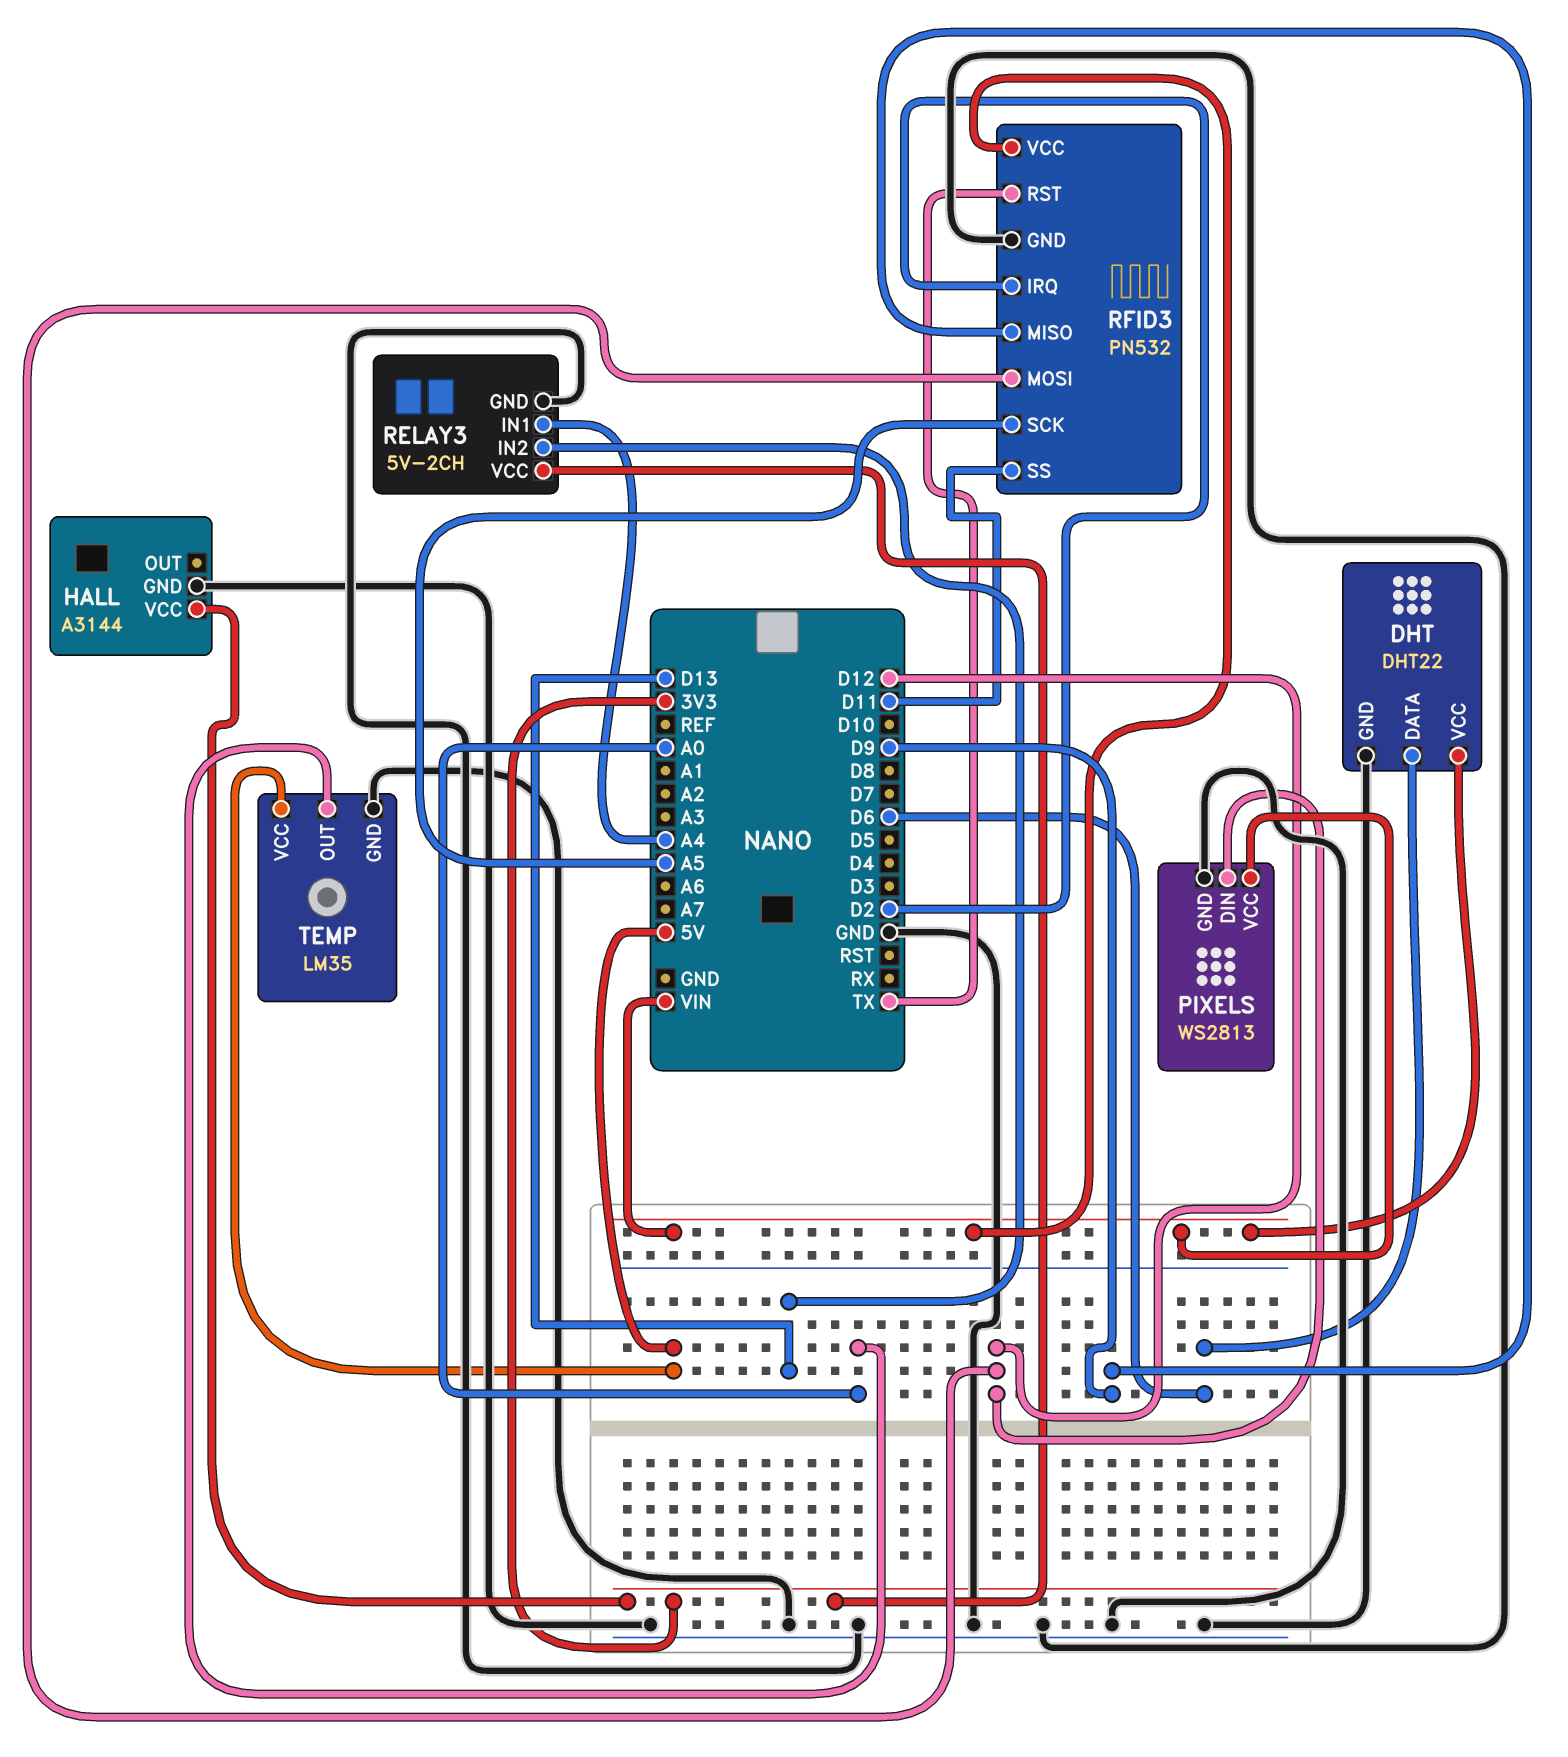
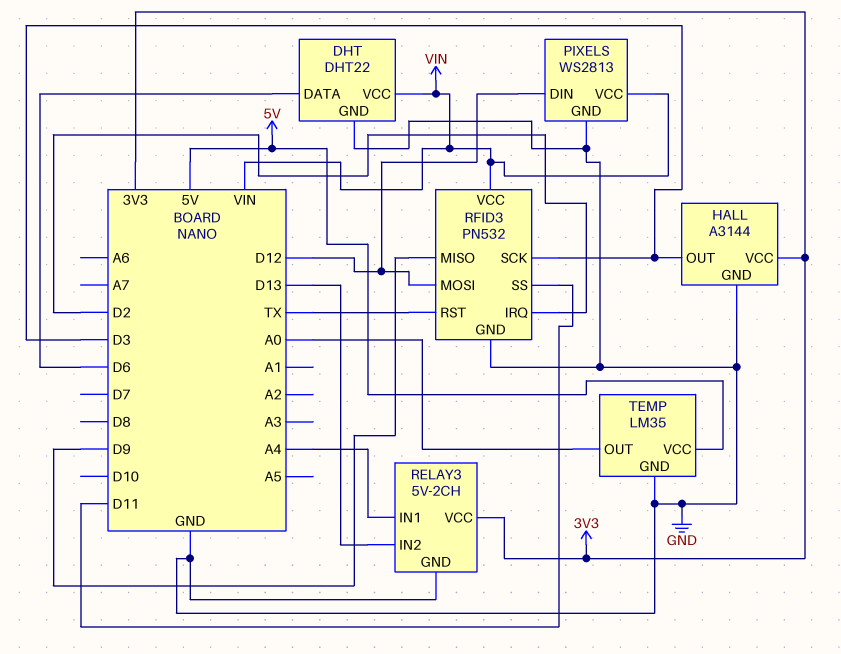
HALL pin OUT: none -> D3
RFID3 pin SCK: A5 -> D3

